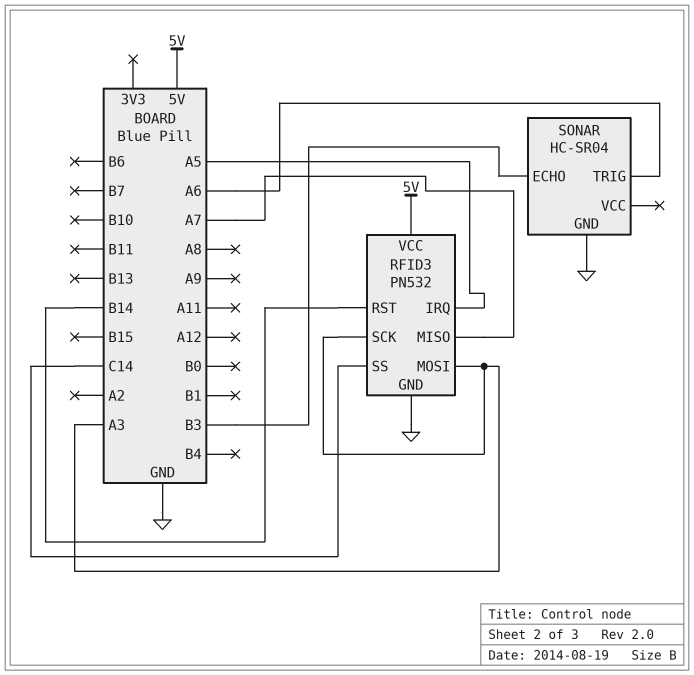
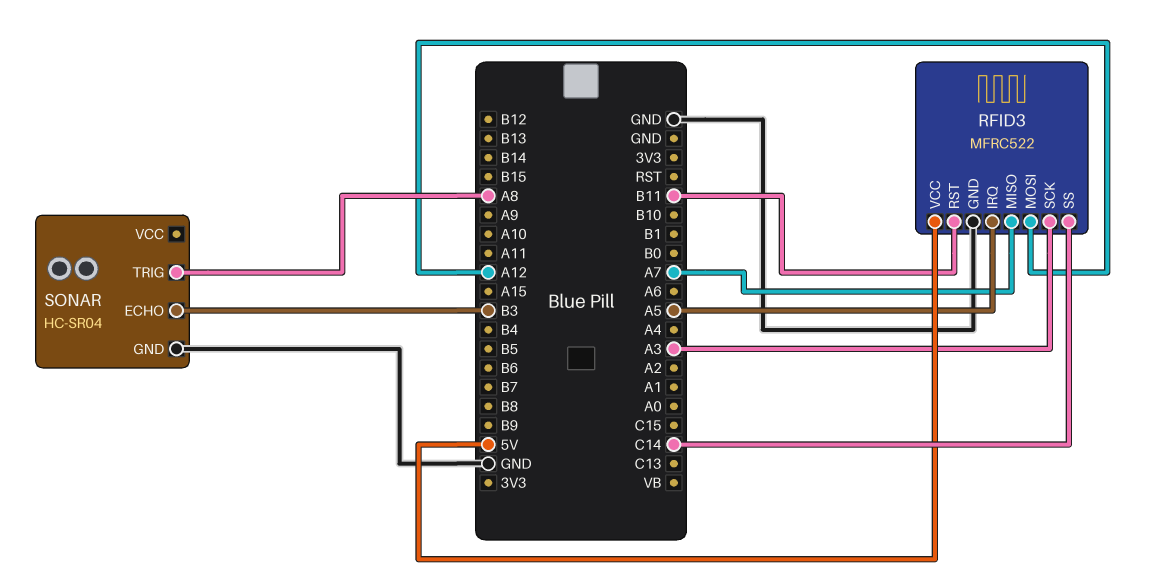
RFID3: PN532 -> MFRC522
RFID3 pin MOSI: A3 -> A12
RFID3 pin RST: B14 -> B11
SONAR pin TRIG: A6 -> A8

